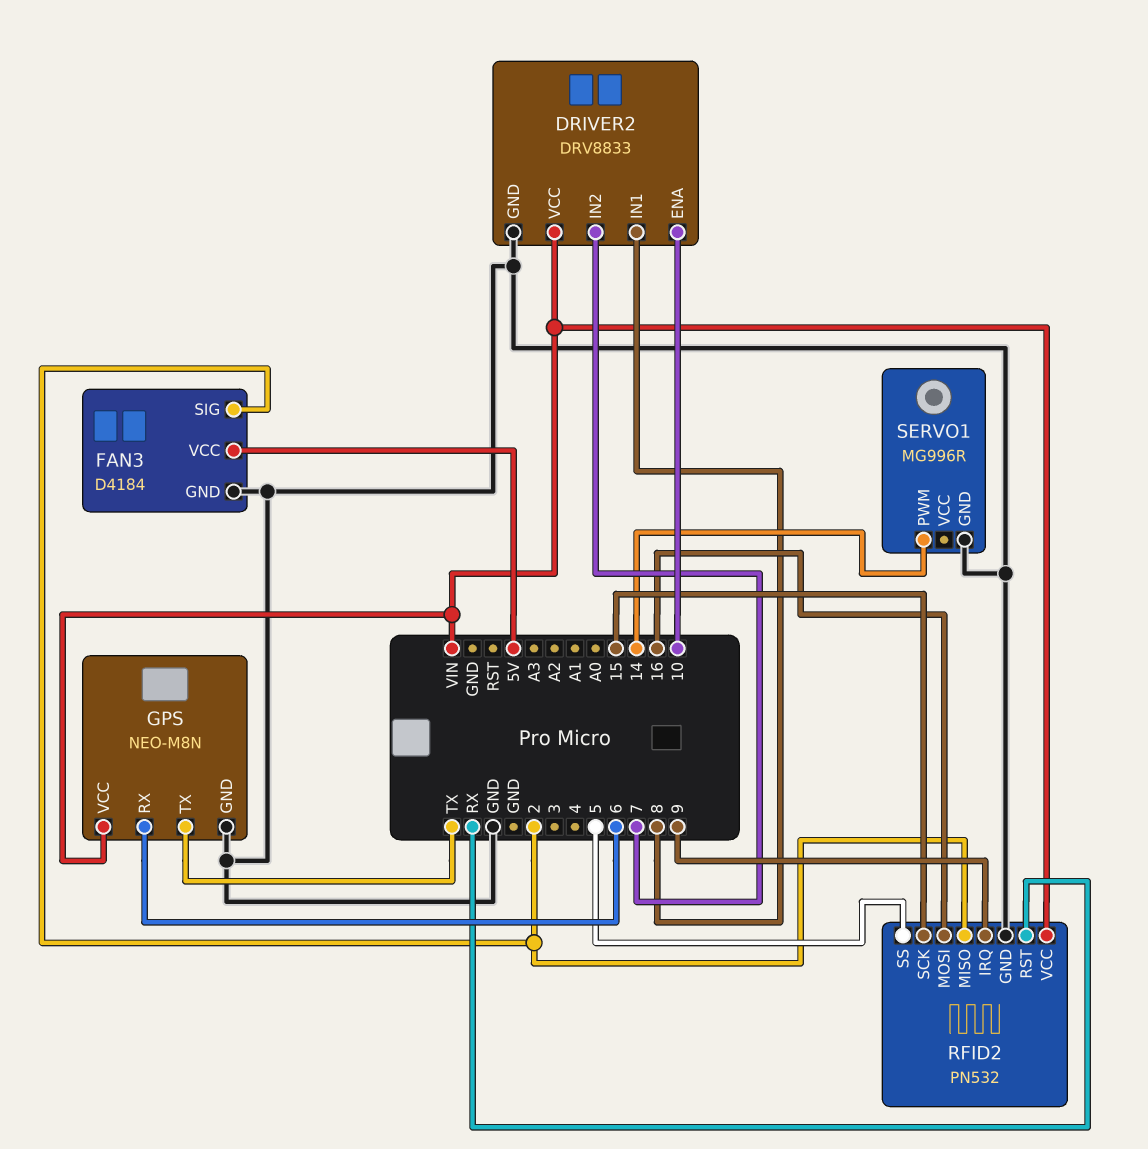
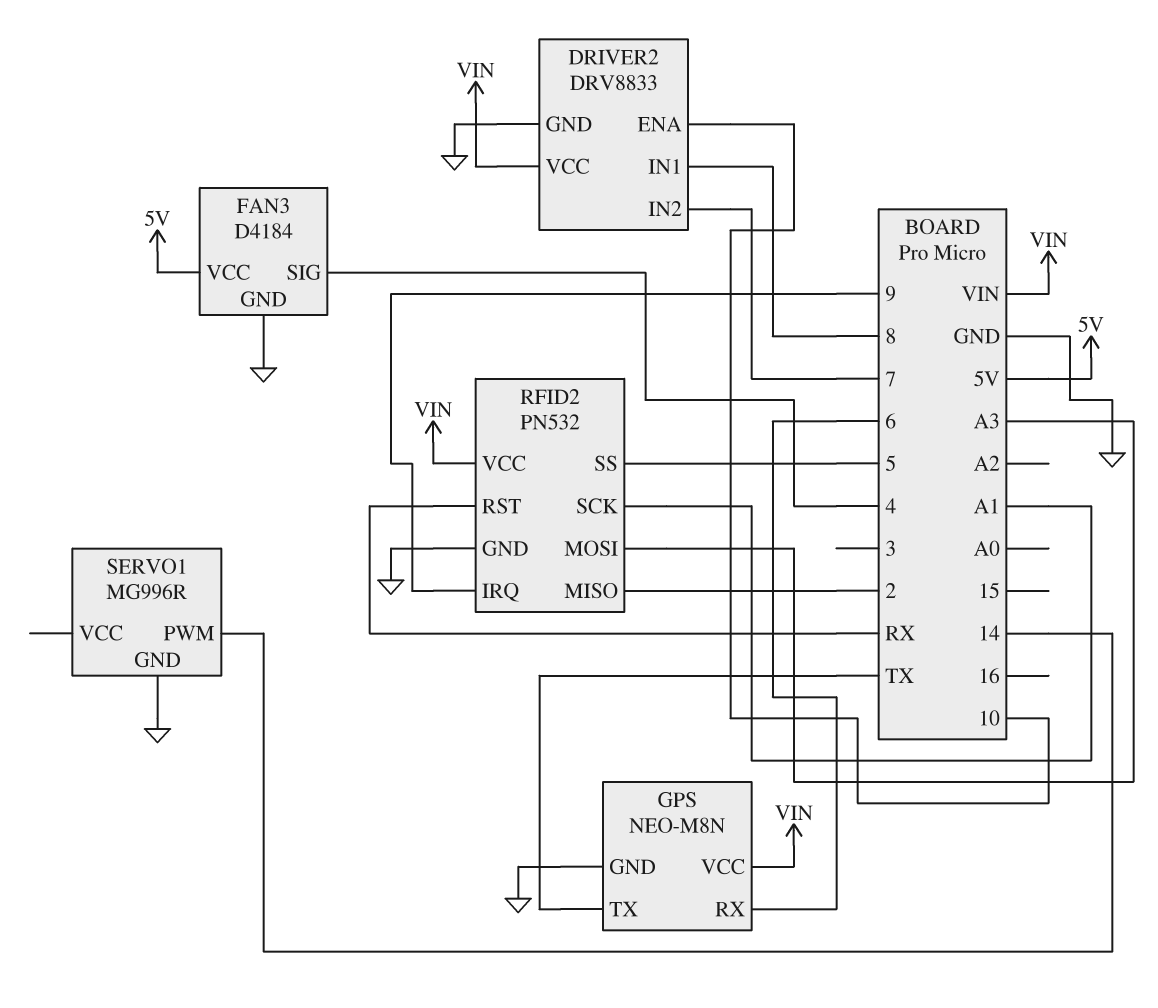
FAN3 pin SIG: 2 -> 4
RFID2 pin MOSI: 16 -> A3
RFID2 pin SCK: 15 -> A1

